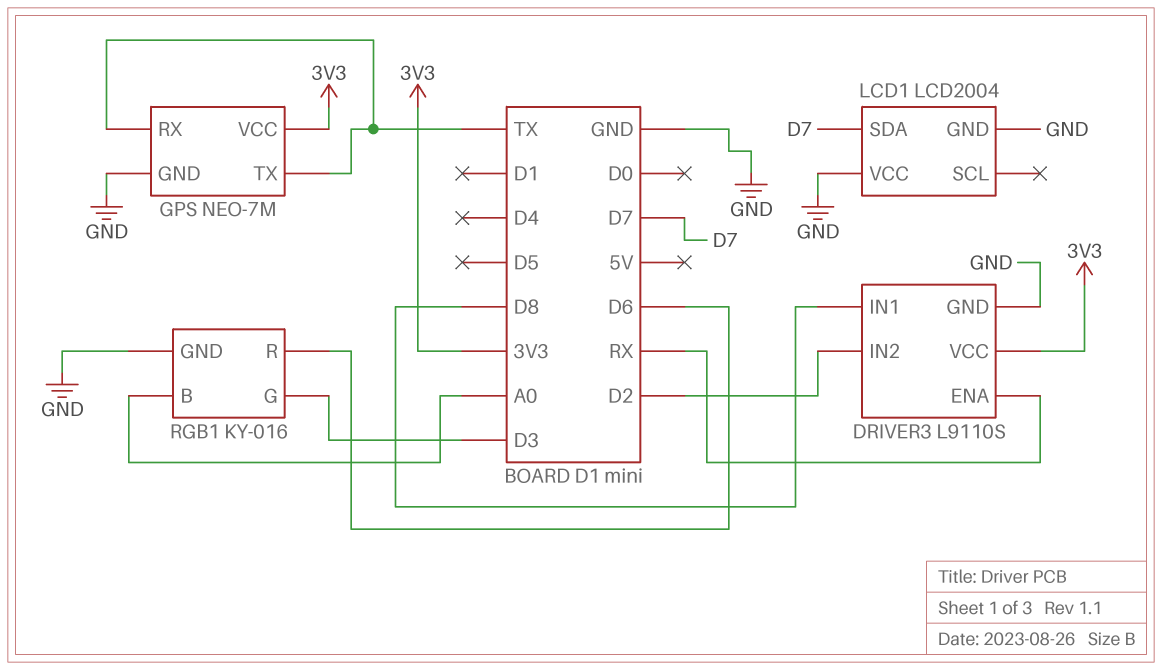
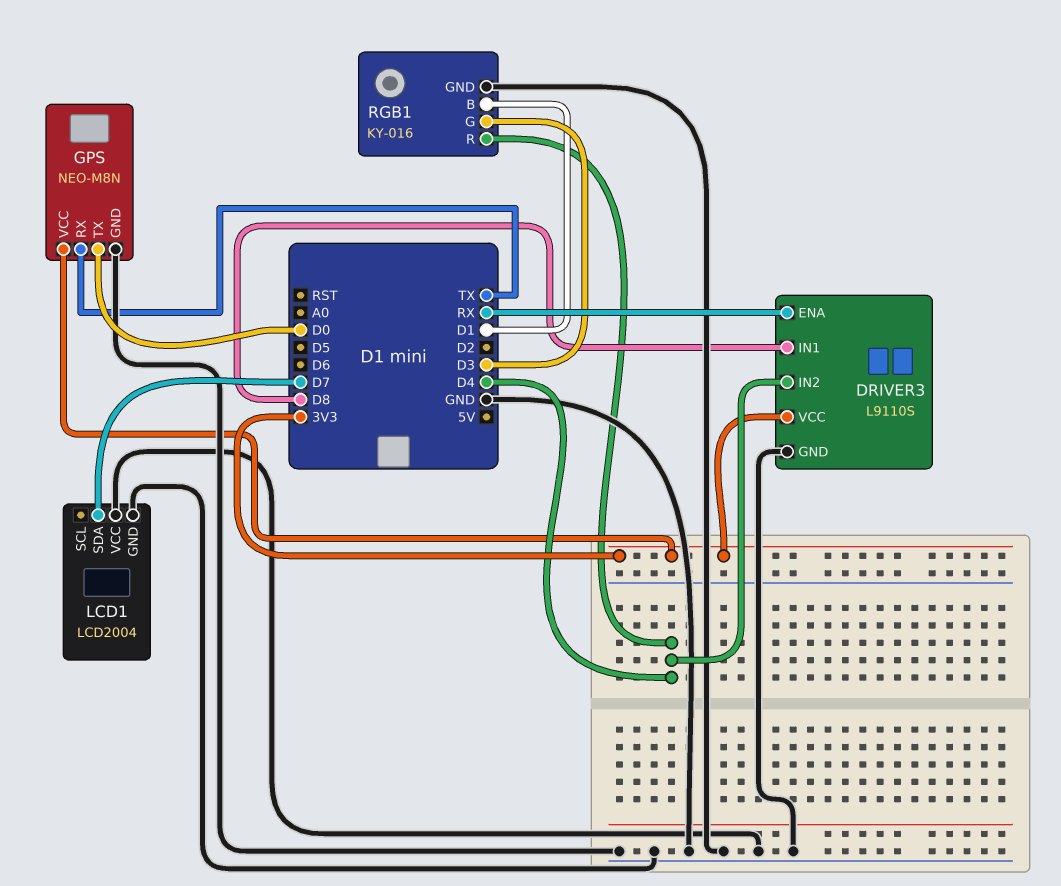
DRIVER3 pin IN2: D2 -> D4
GPS: NEO-7M -> NEO-M8N
GPS pin TX: TX -> D0
RGB1 pin B: A0 -> D1
RGB1 pin R: D6 -> D4

